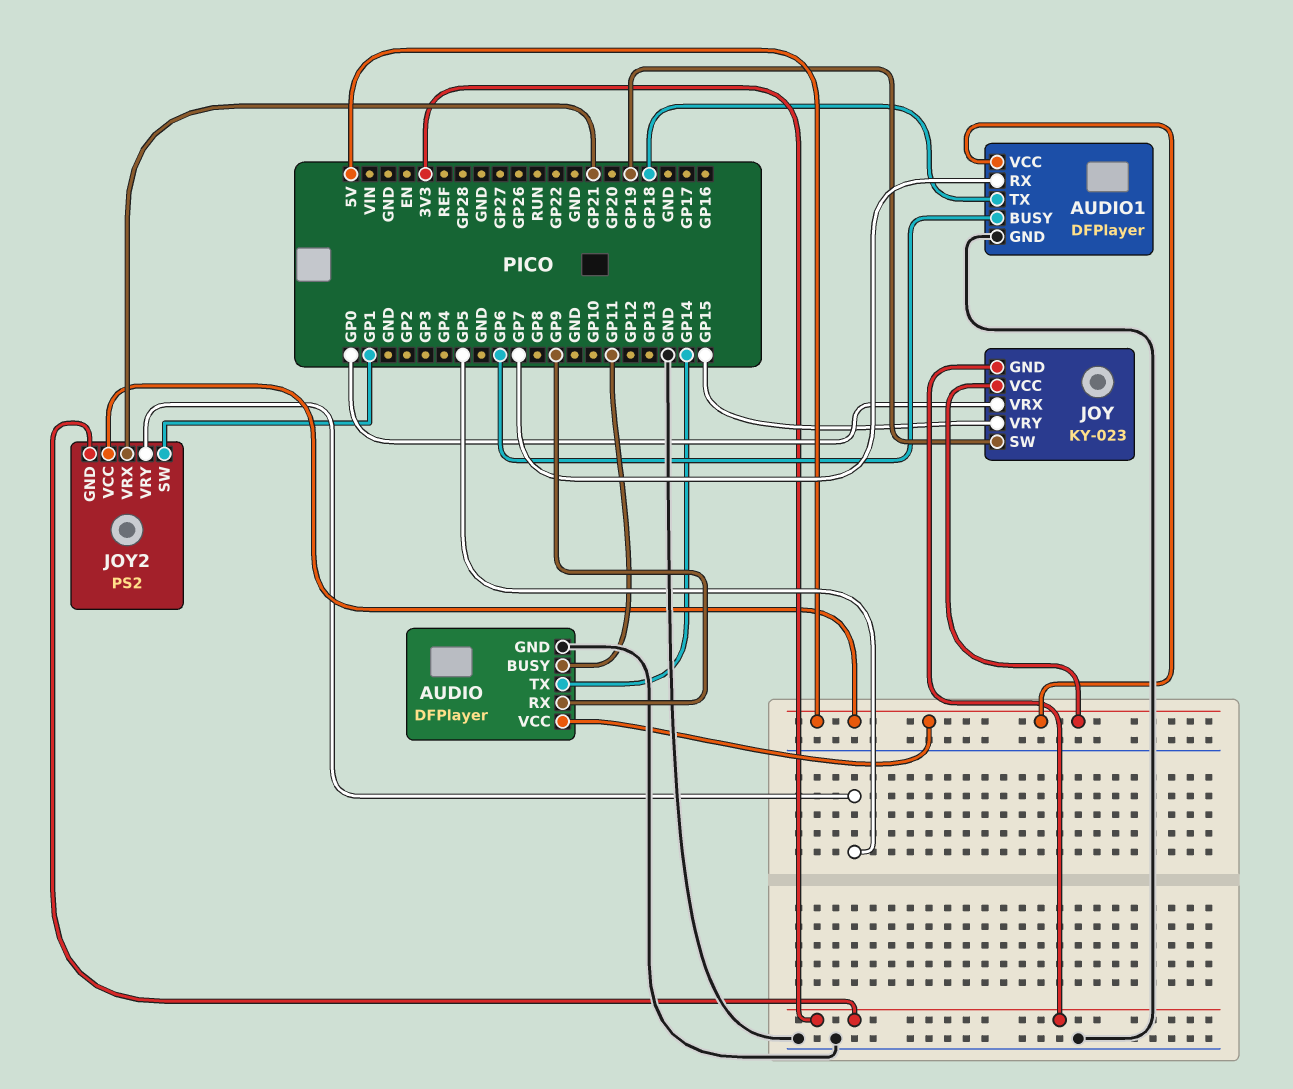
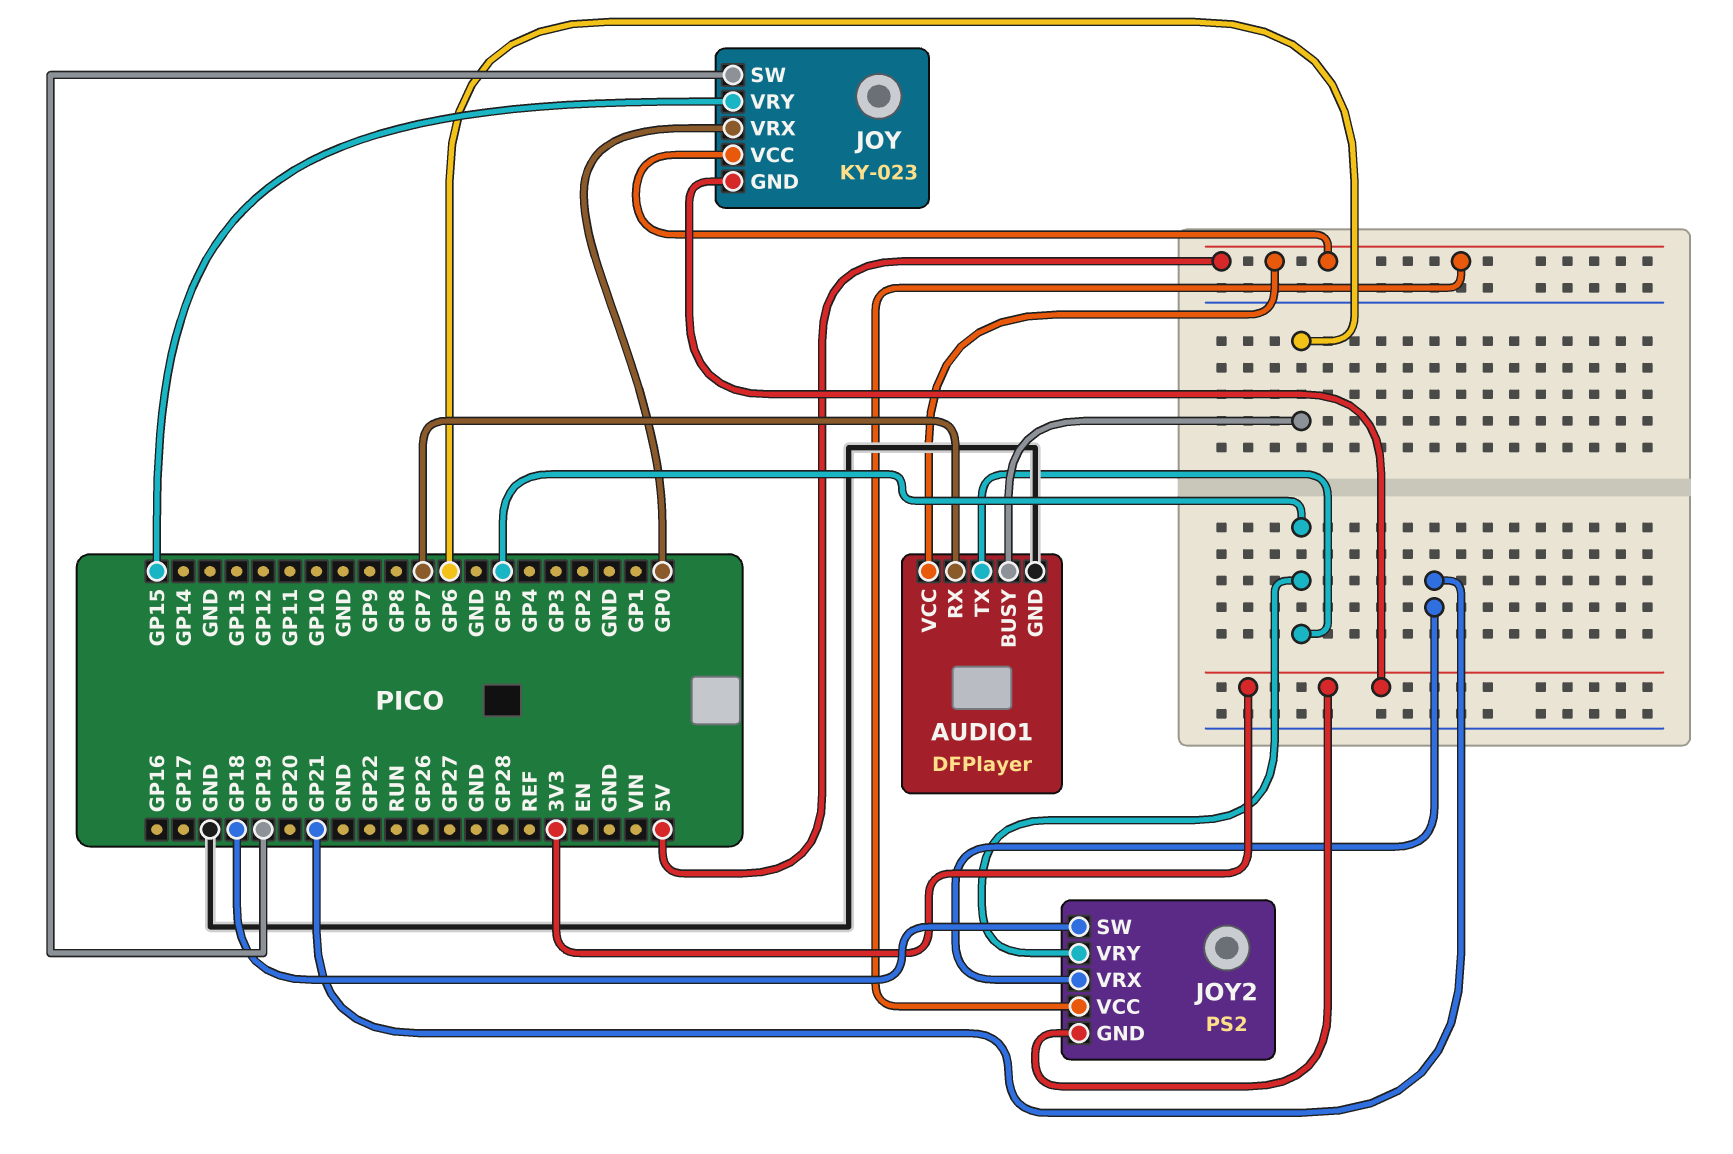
AUDIO: DFPlayer -> none
AUDIO pin BUSY: GP11 -> none
AUDIO pin GND: GND -> none
AUDIO pin RX: GP9 -> none
AUDIO pin TX: GP14 -> none
AUDIO pin VCC: 5V -> none
AUDIO1 pin TX: GP18 -> GP5
JOY2 pin SW: GP1 -> GP18

